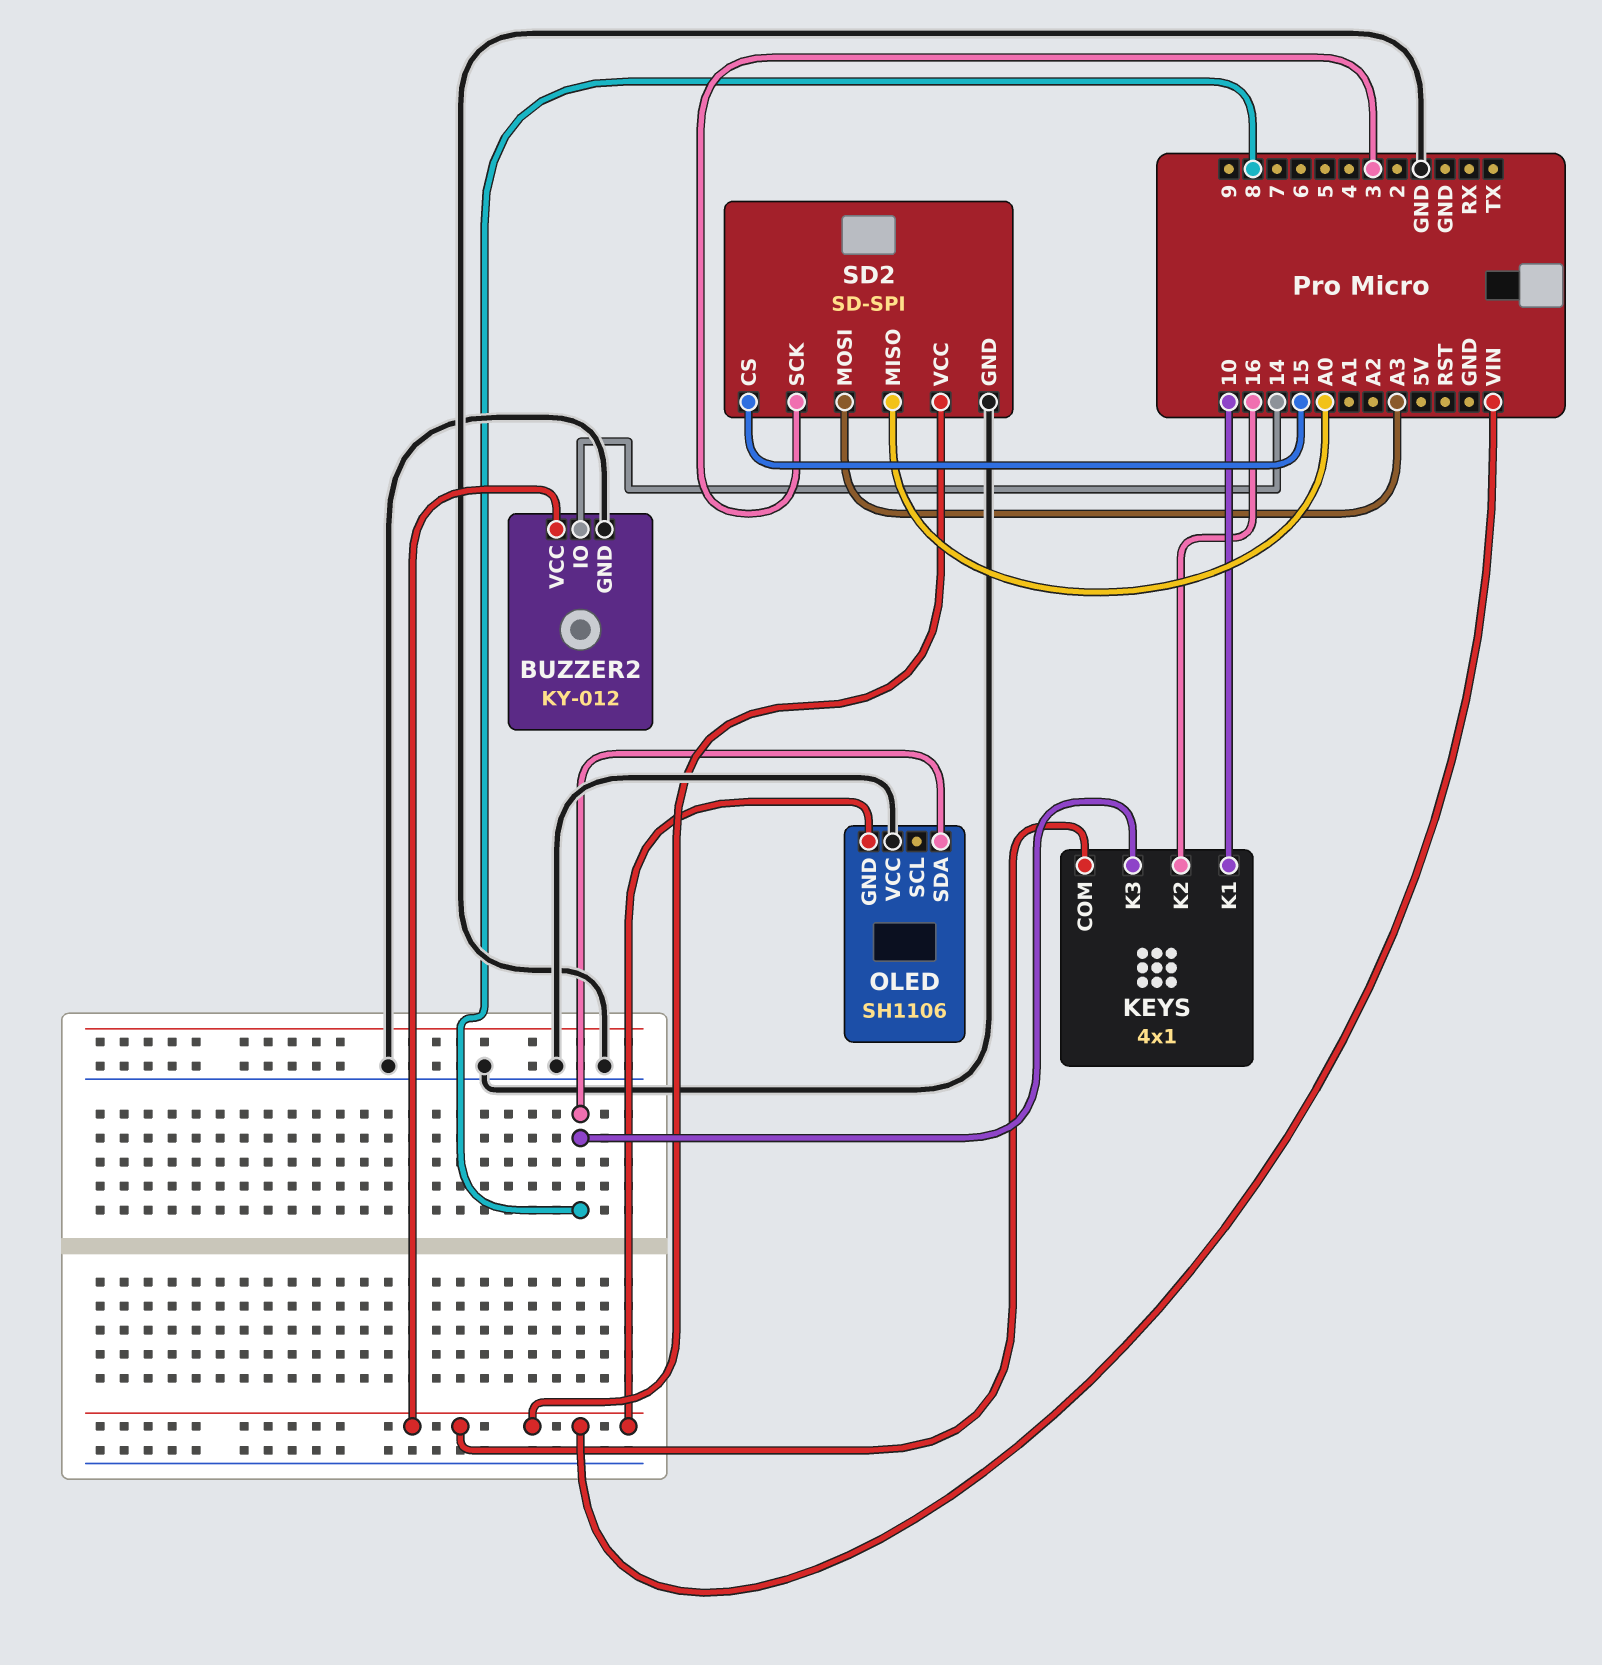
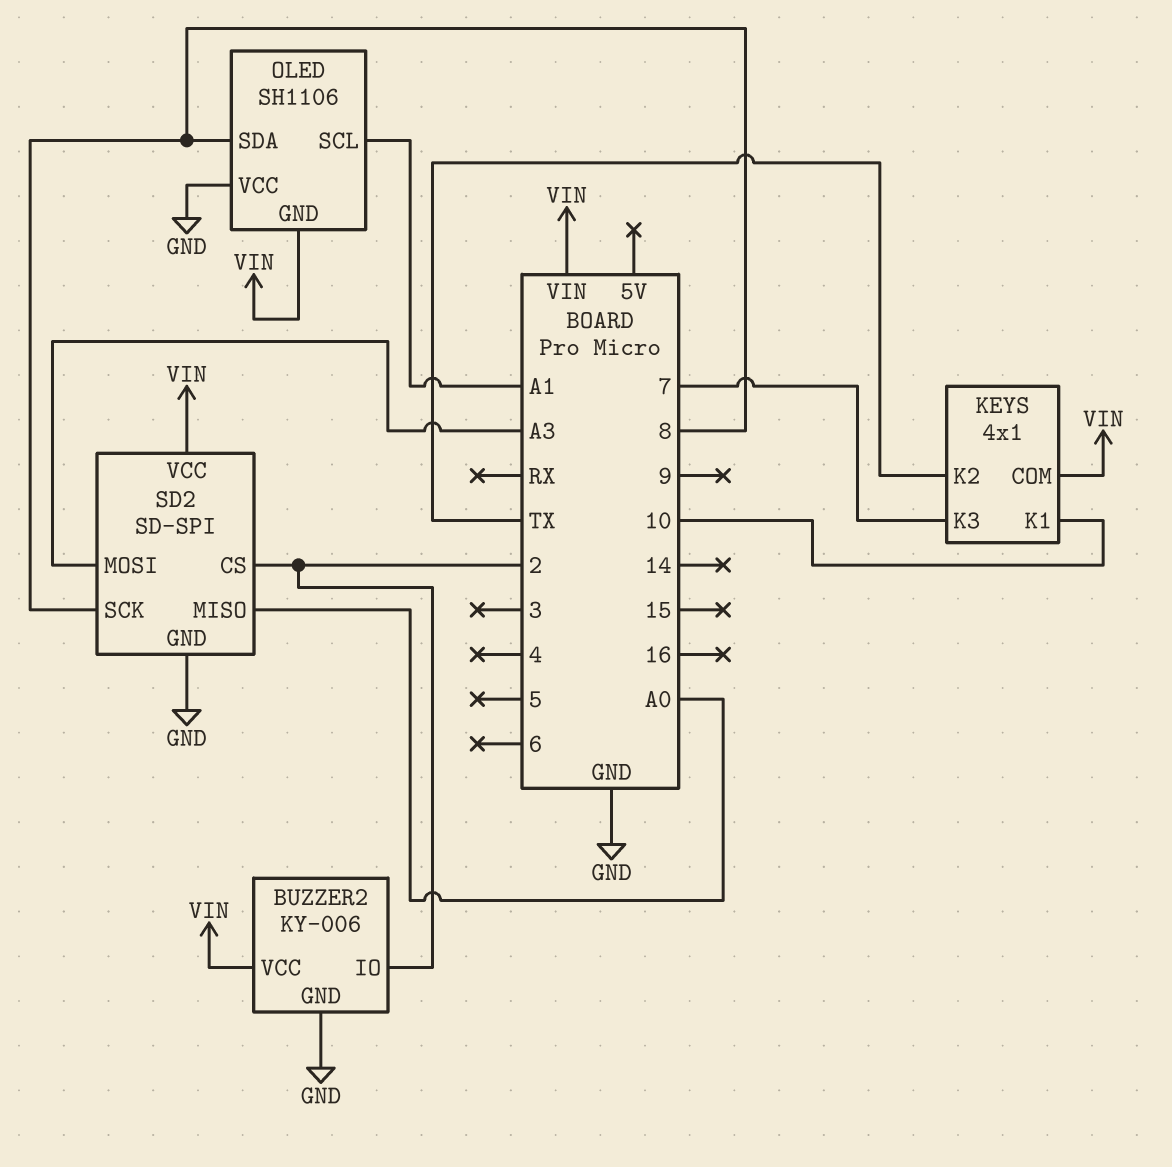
BUZZER2: KY-012 -> KY-006
BUZZER2 pin IO: 14 -> 2
KEYS pin K2: 16 -> TX
KEYS pin K3: 8 -> 7
OLED pin SCL: none -> A1
SD2 pin CS: 15 -> 2
SD2 pin SCK: 3 -> 8

